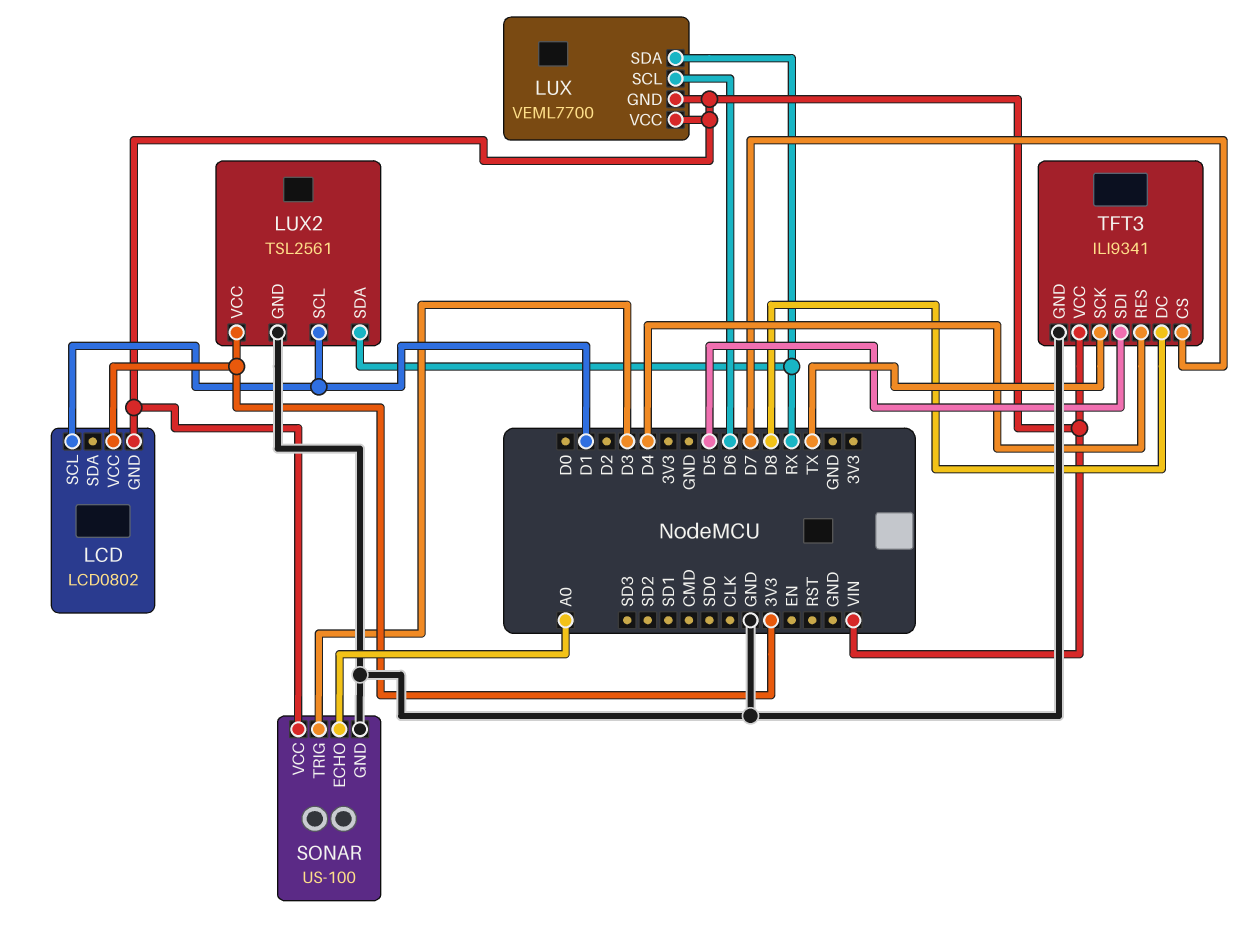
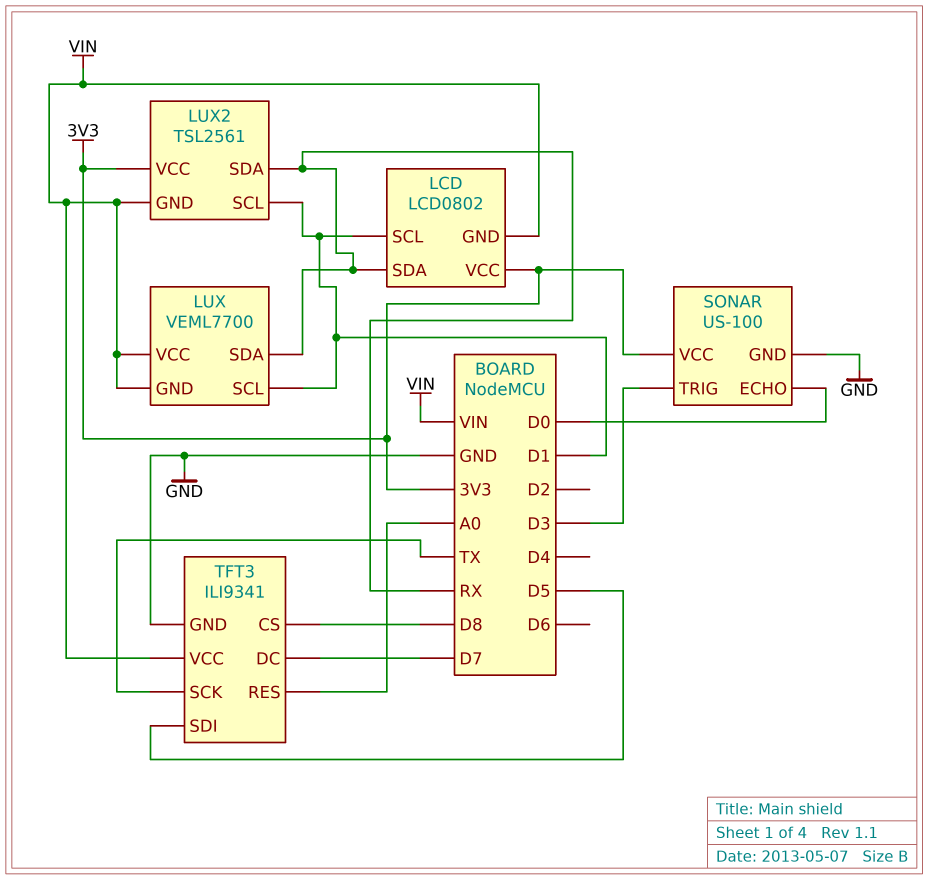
LCD pin SDA: none -> RX
LUX pin SCL: D6 -> D1
LUX2 pin GND: GND -> VIN
SONAR pin ECHO: A0 -> D0
SONAR pin VCC: VIN -> 3V3
TFT3 pin CS: D7 -> D8
TFT3 pin DC: D8 -> D7
TFT3 pin RES: D4 -> A0

